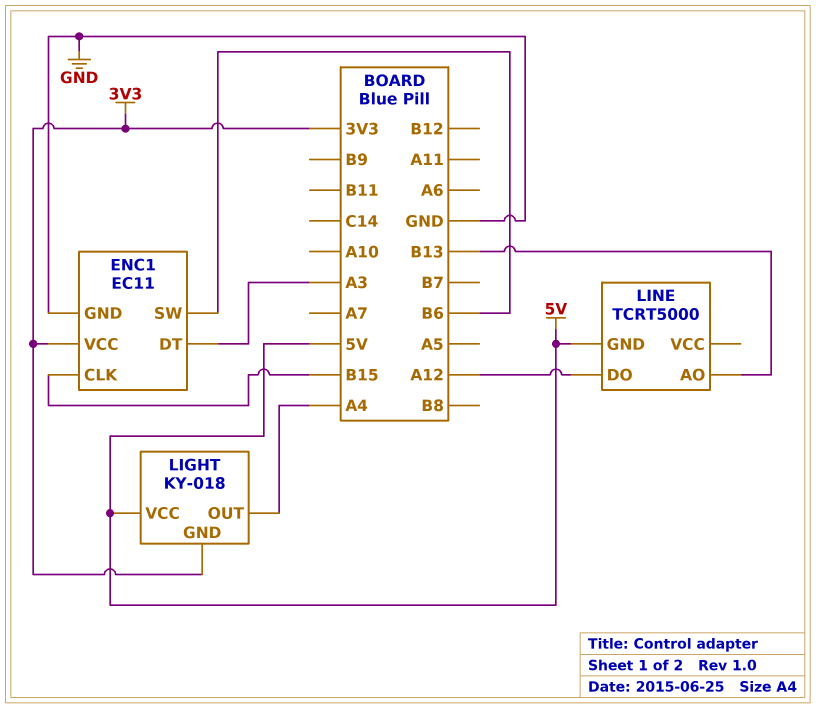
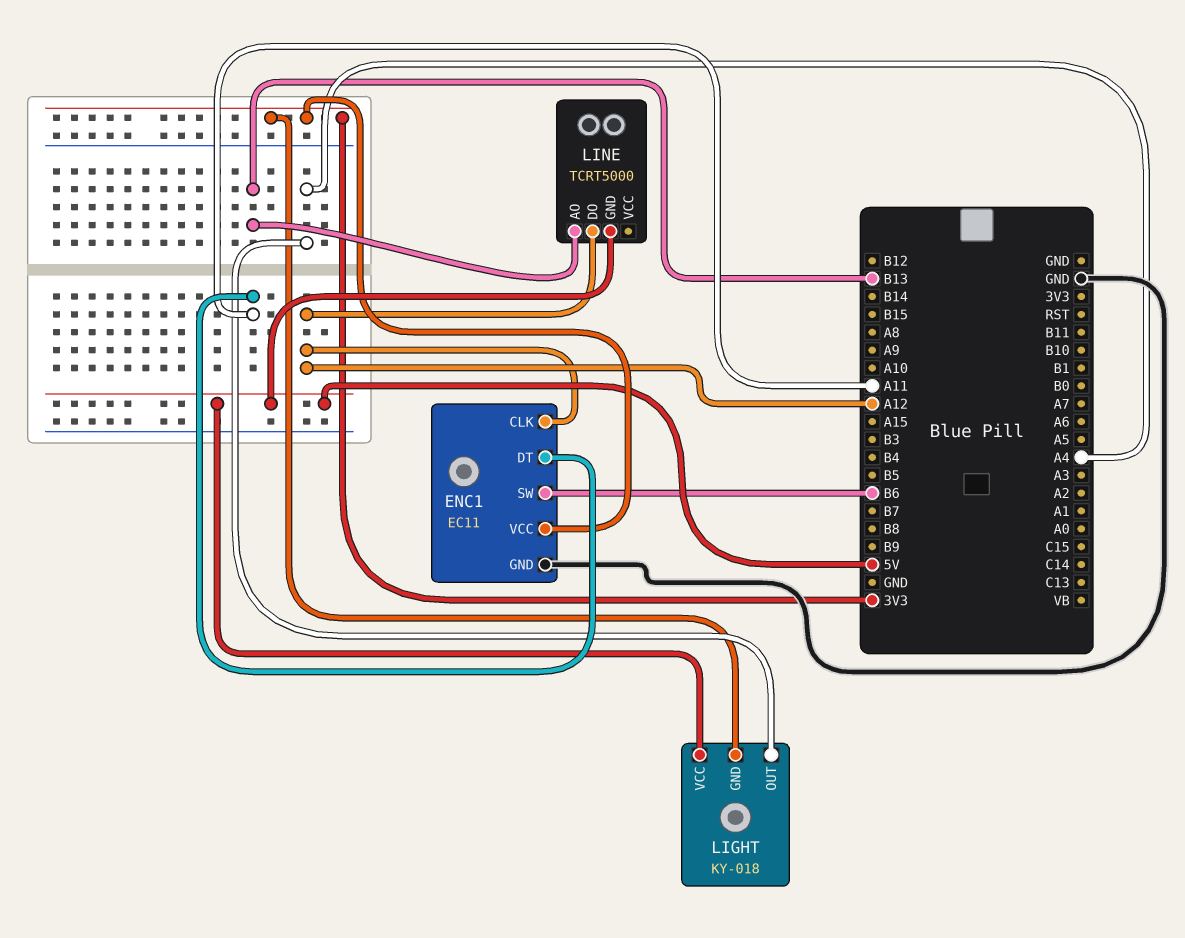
ENC1 pin CLK: B15 -> A12
ENC1 pin DT: A3 -> A11

